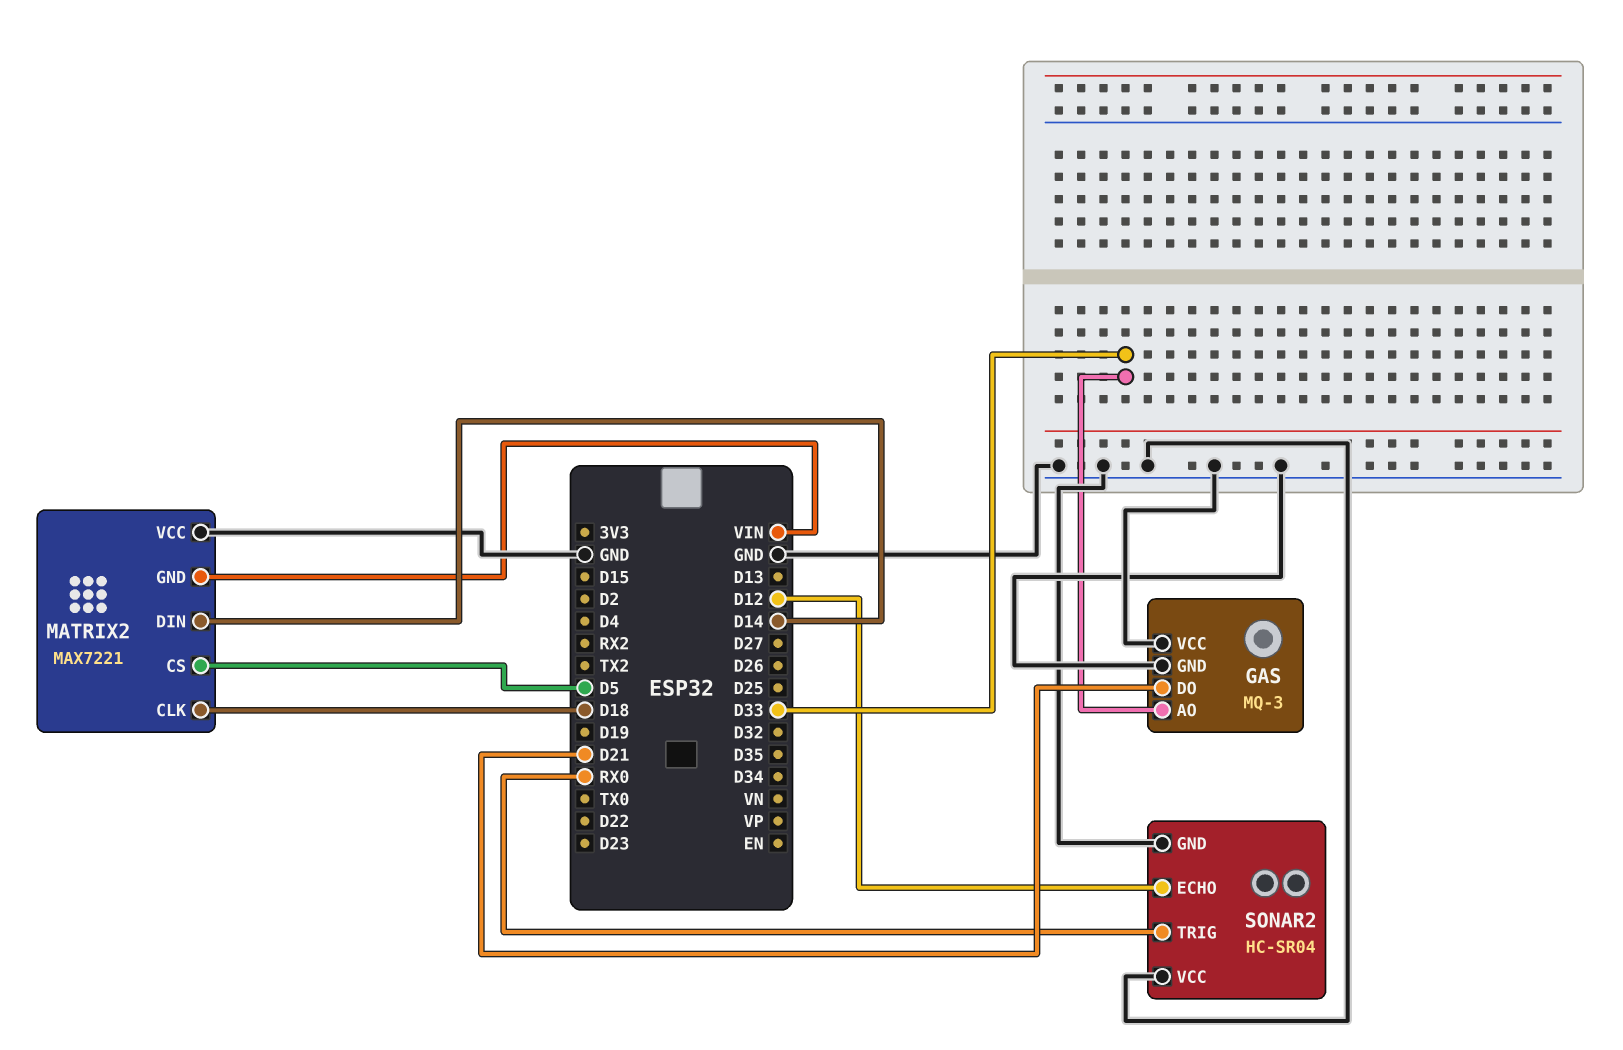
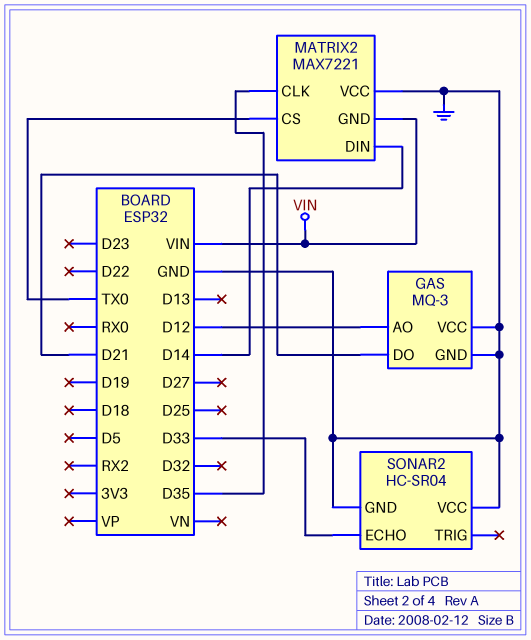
GAS pin AO: D33 -> D12
MATRIX2 pin CLK: D18 -> D35
MATRIX2 pin CS: D5 -> TX0
SONAR2 pin ECHO: D12 -> D33
SONAR2 pin TRIG: RX0 -> none

